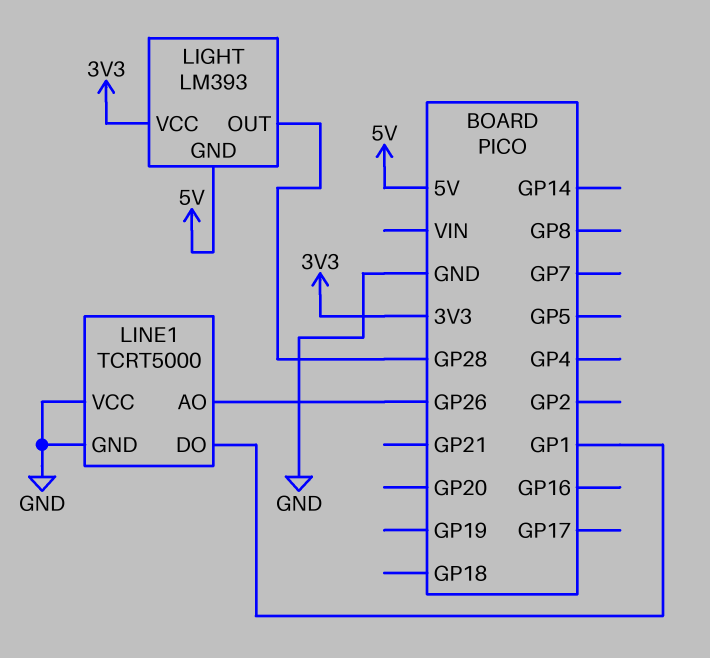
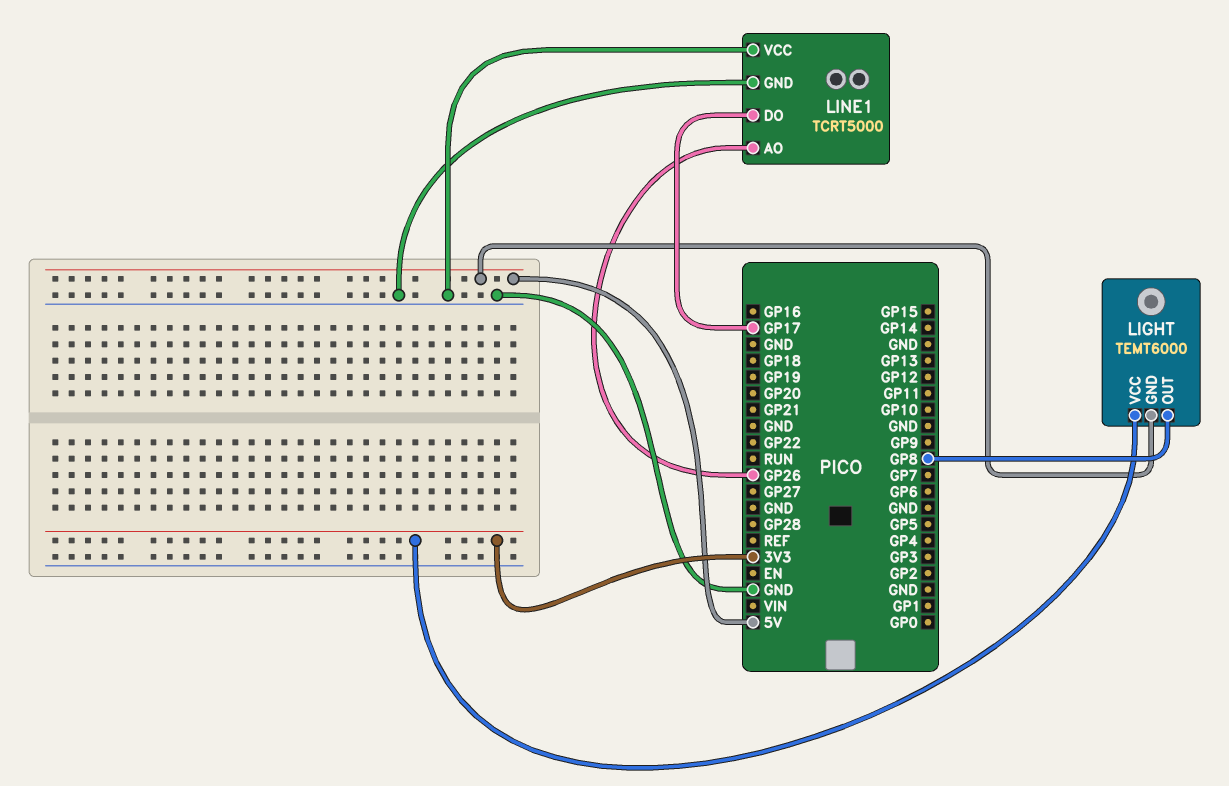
LIGHT: LM393 -> TEMT6000
LIGHT pin OUT: GP28 -> GP8
LINE1 pin DO: GP1 -> GP17

